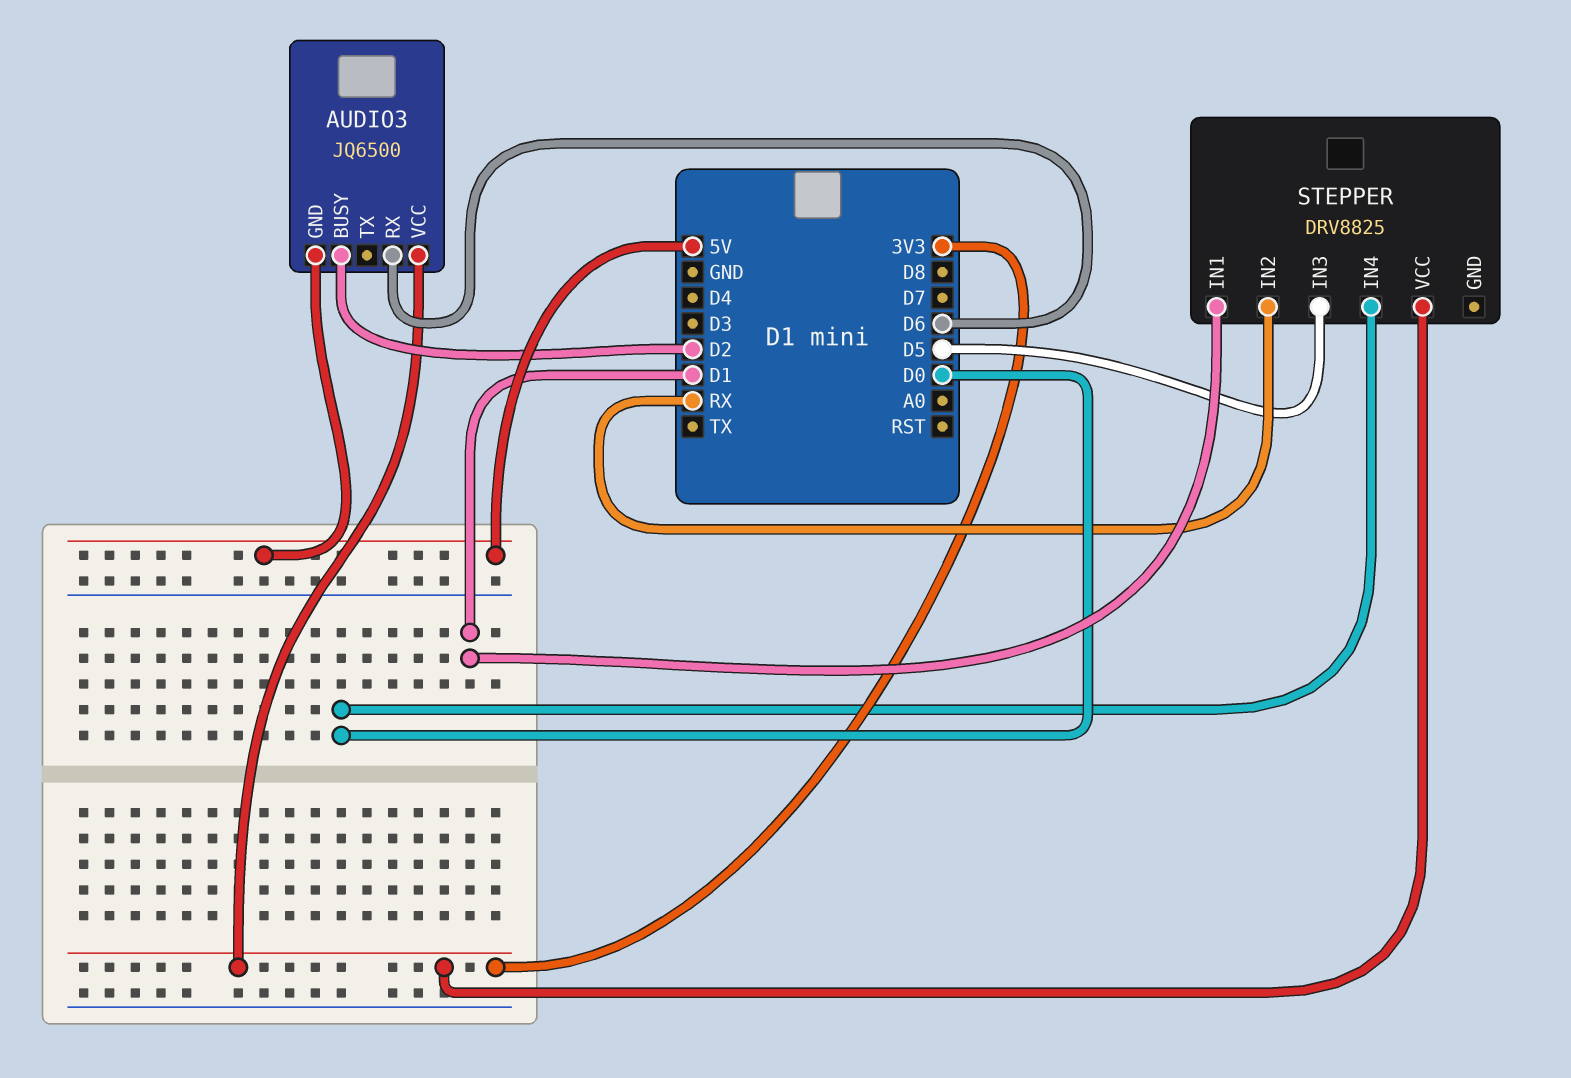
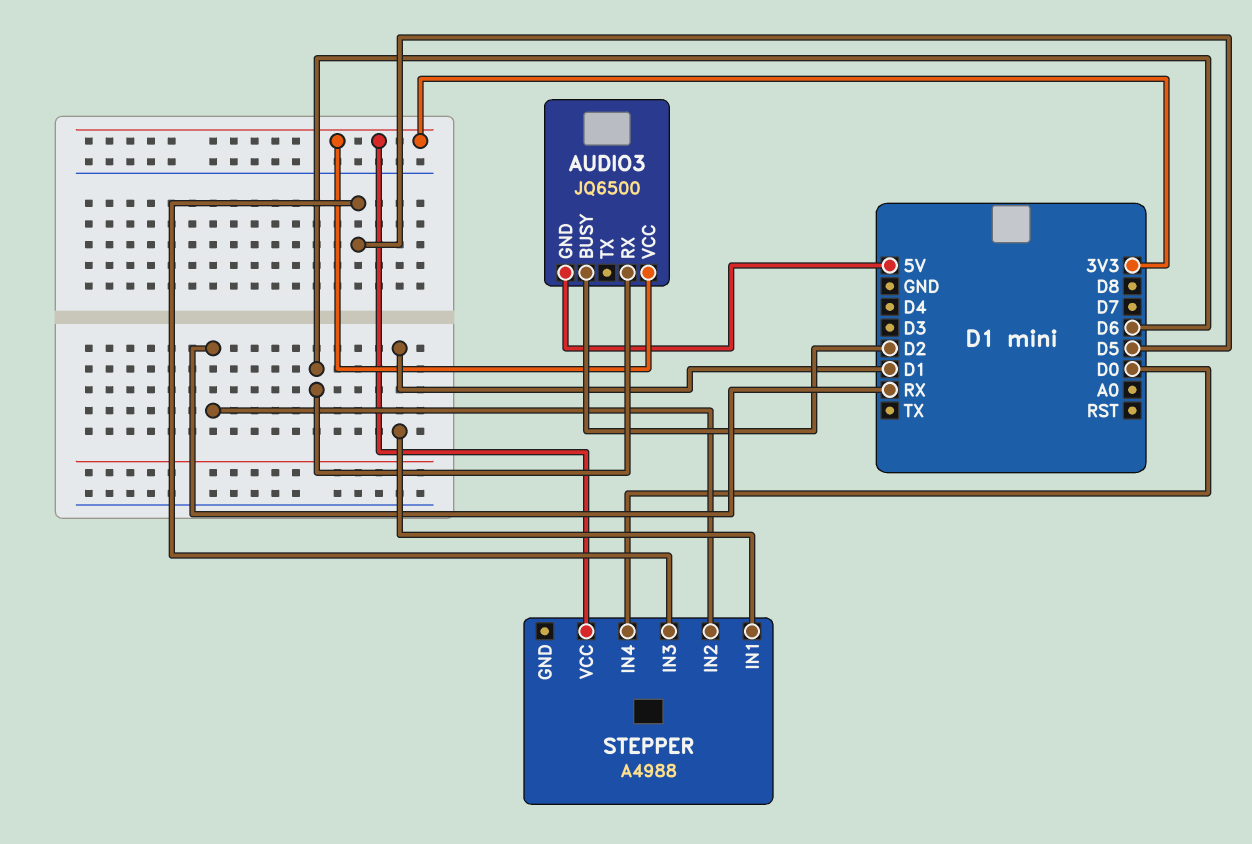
STEPPER: DRV8825 -> A4988

